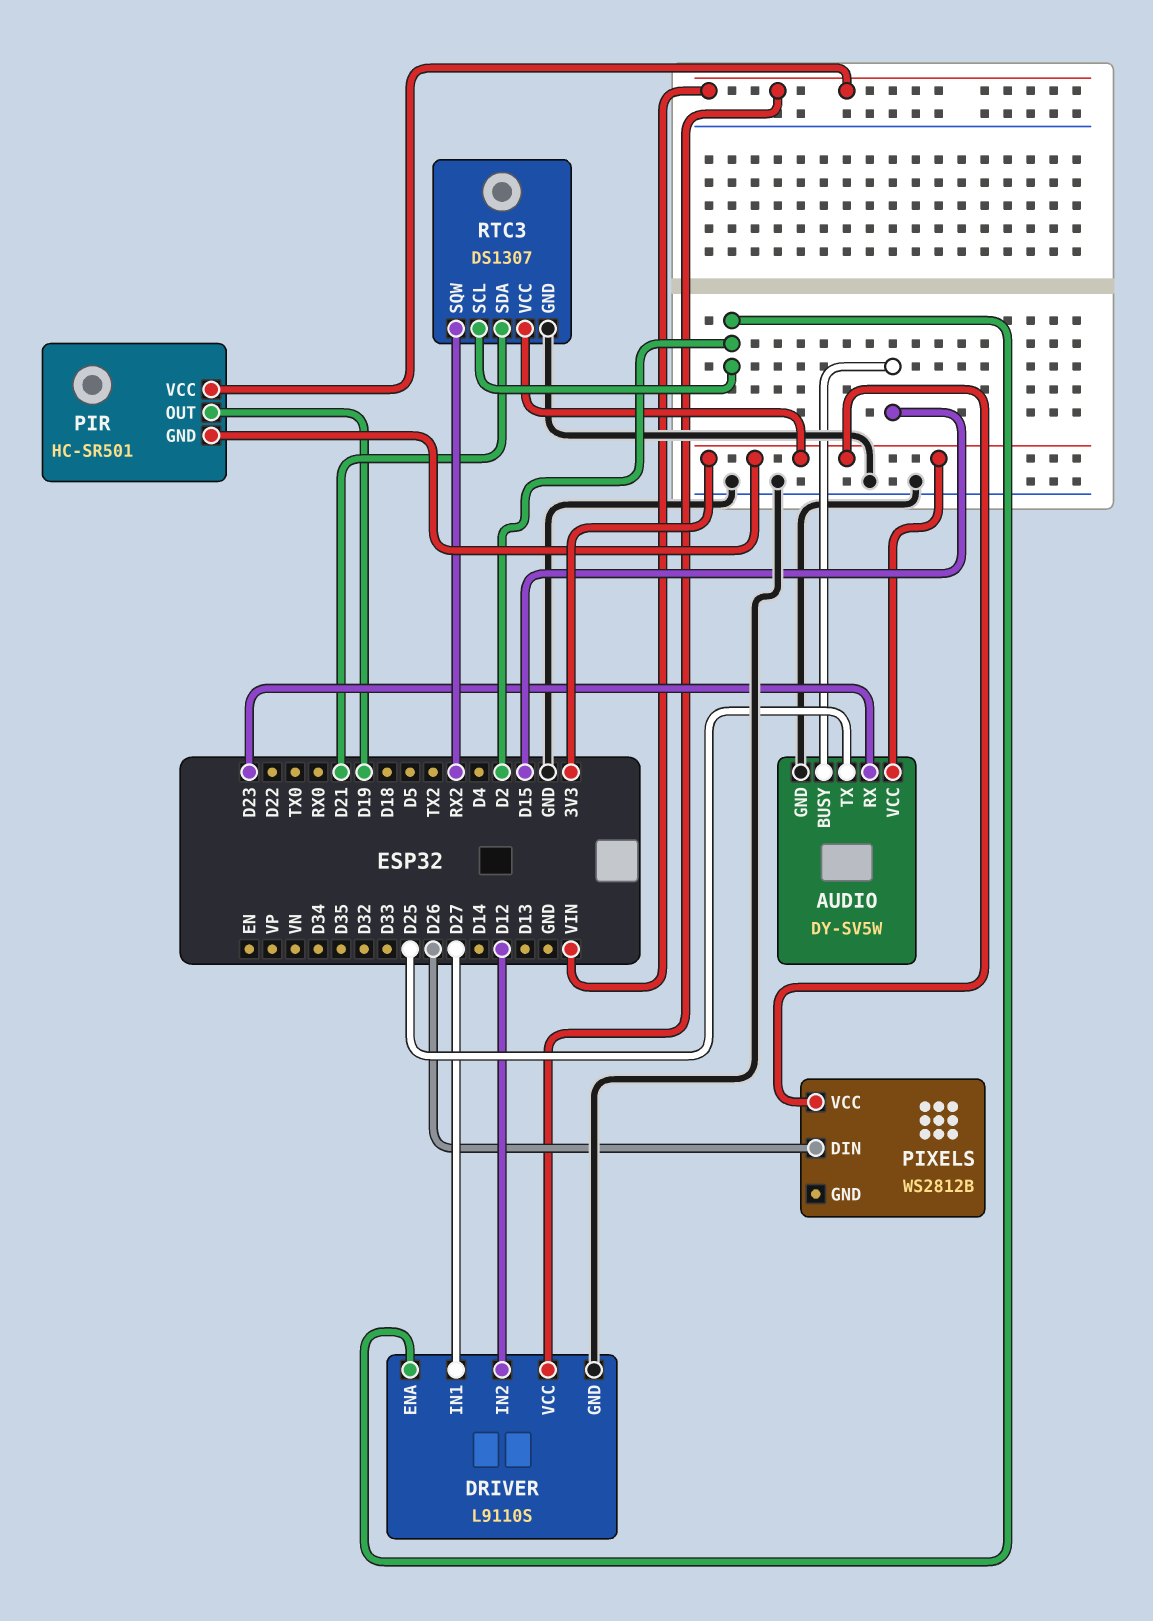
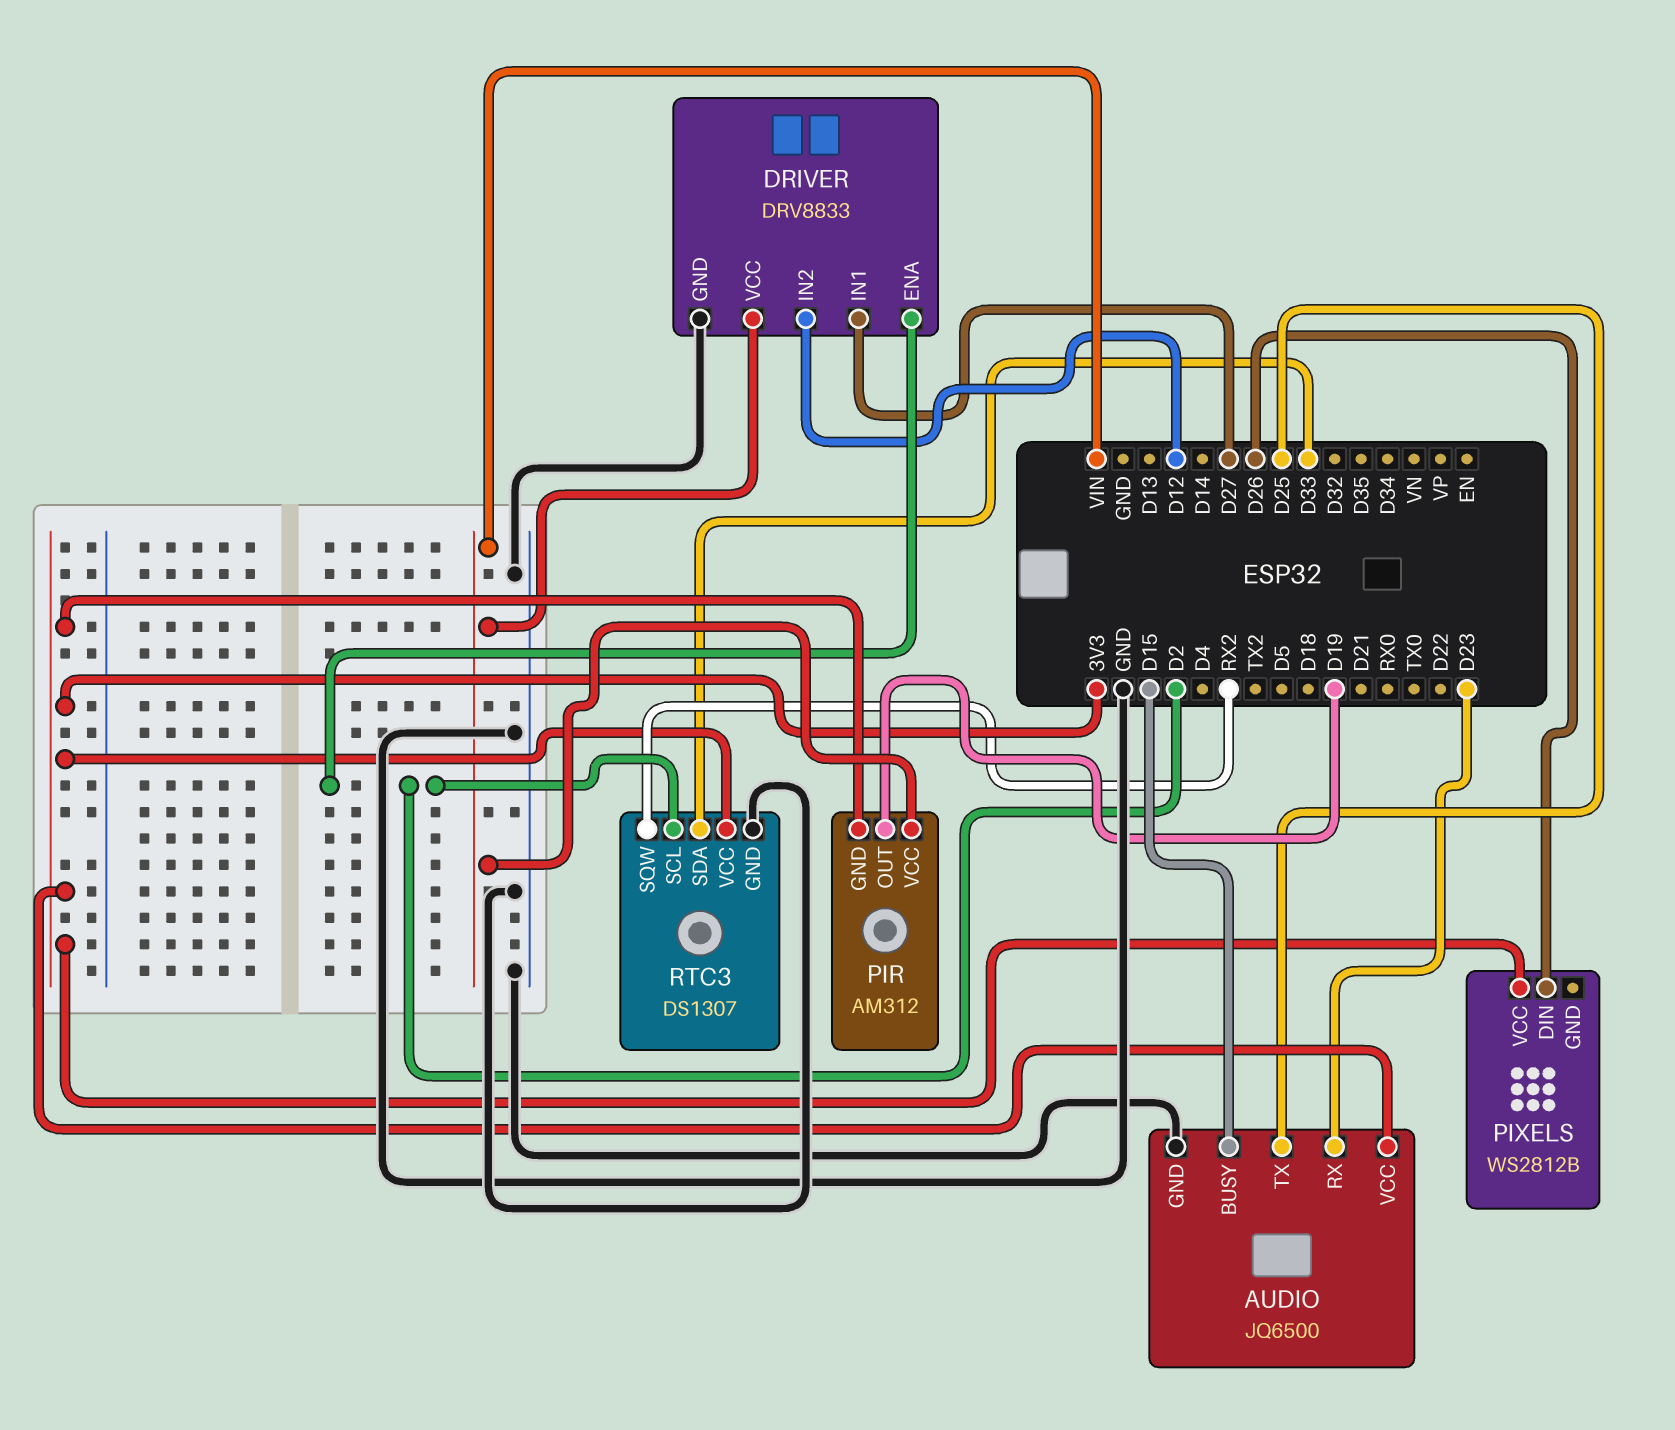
AUDIO: DY-SV5W -> JQ6500
DRIVER: L9110S -> DRV8833
PIR: HC-SR501 -> AM312
RTC3 pin SDA: D21 -> D33

